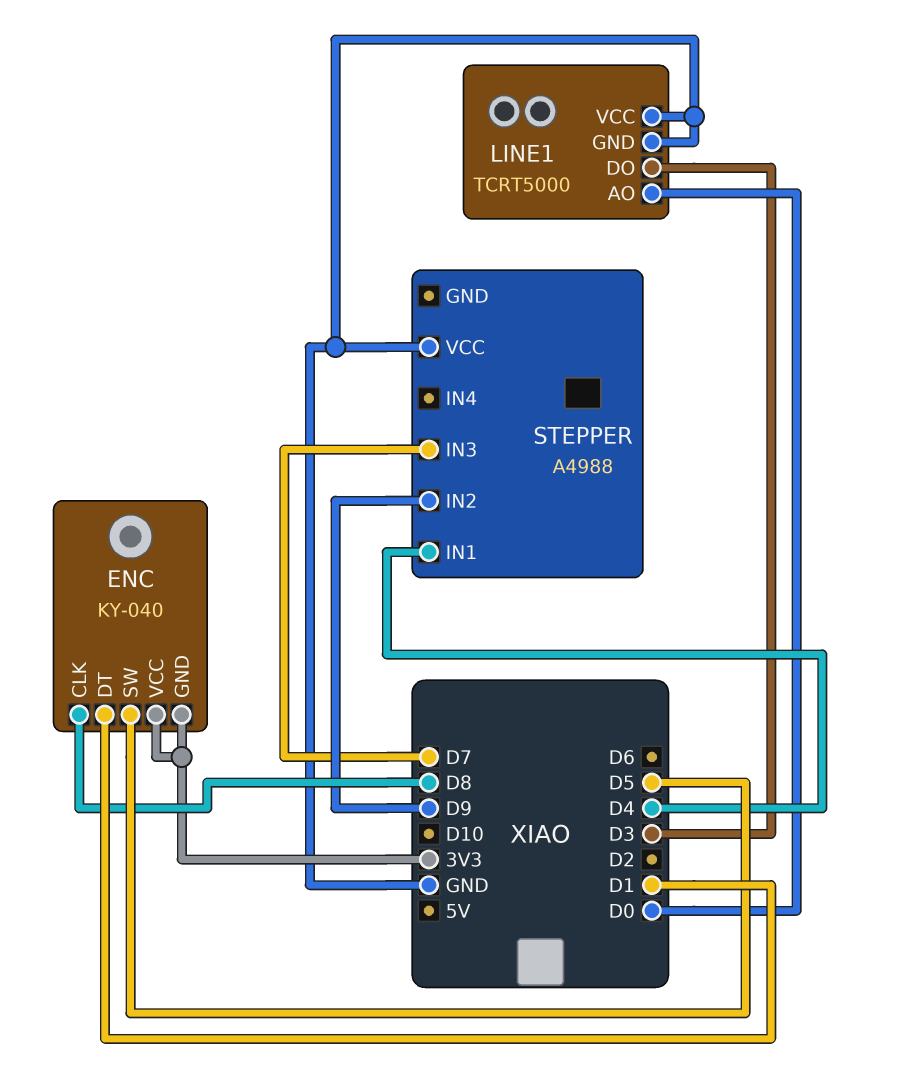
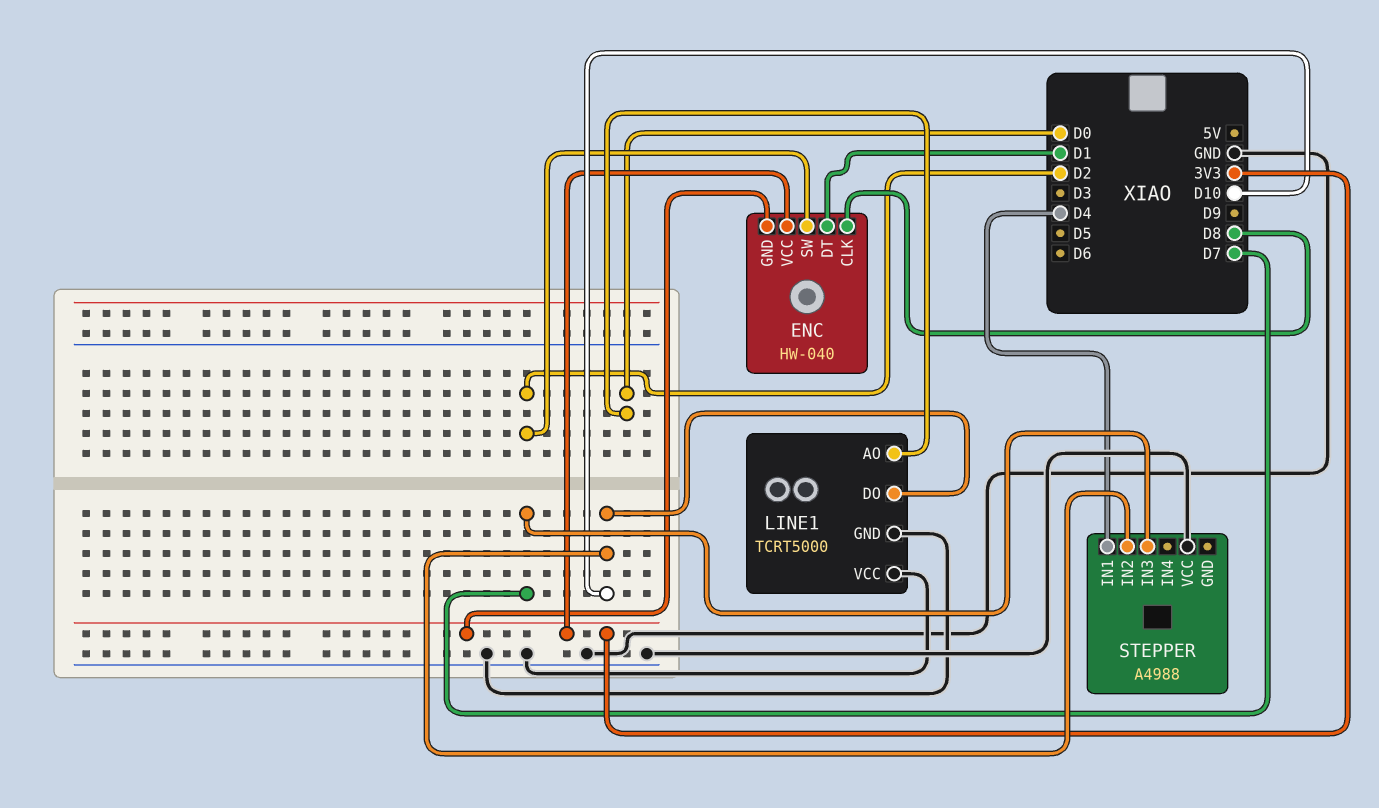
ENC: KY-040 -> HW-040
ENC pin SW: D5 -> D2
LINE1 pin DO: D3 -> D10
STEPPER pin IN2: D9 -> D10

